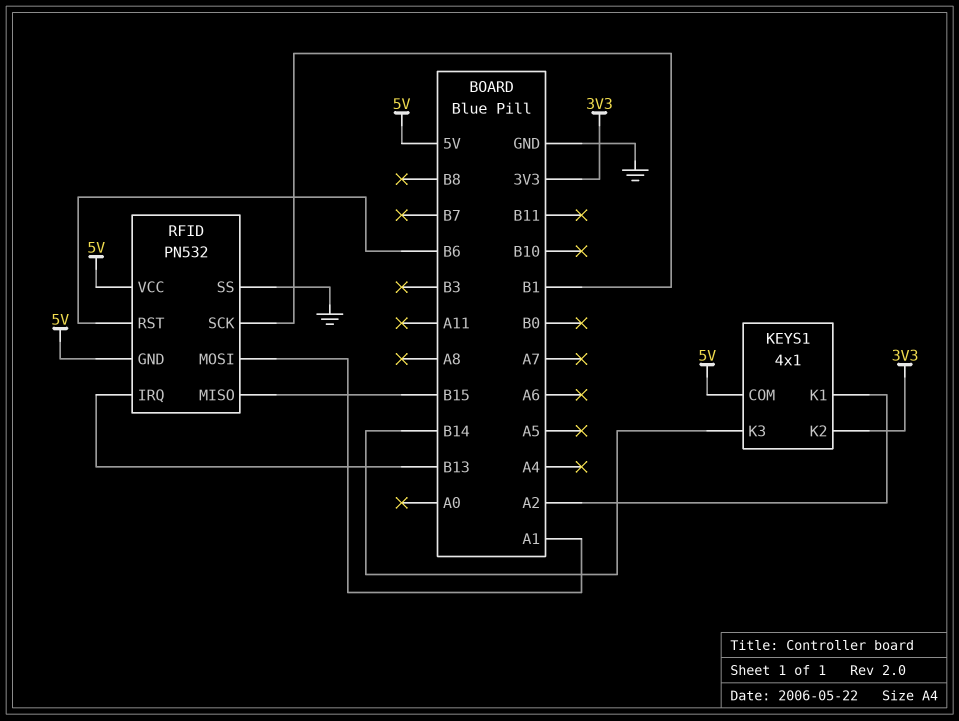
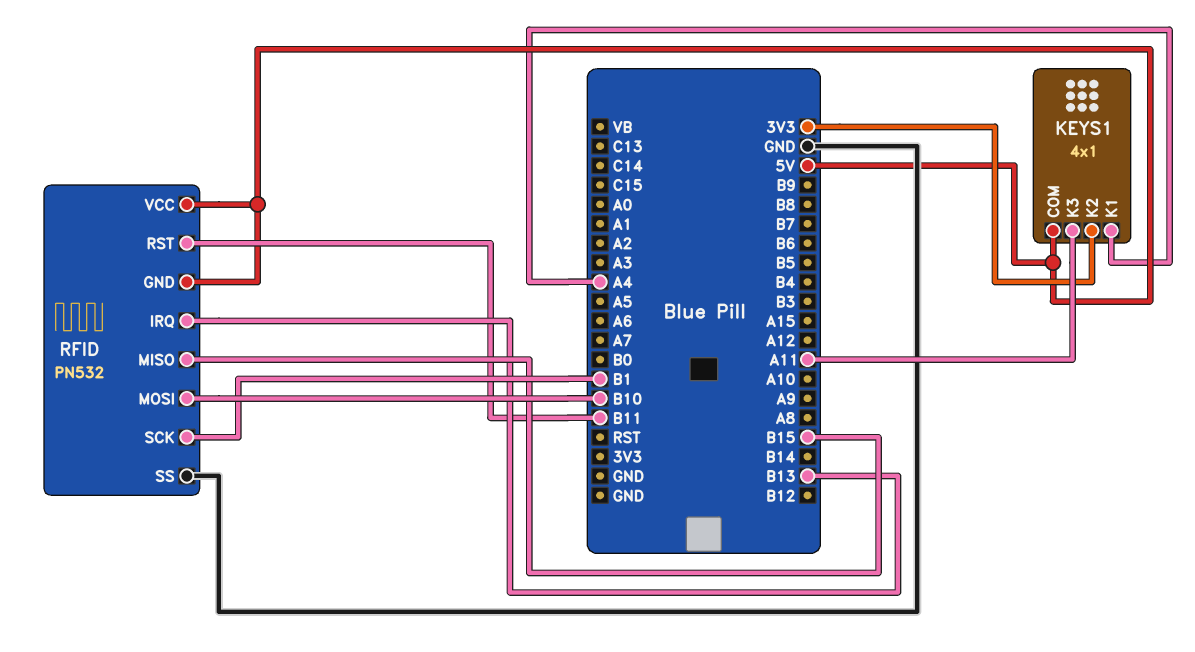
KEYS1 pin K1: A2 -> A4
KEYS1 pin K3: B14 -> A11
RFID pin MOSI: A1 -> B10
RFID pin RST: B6 -> B11

